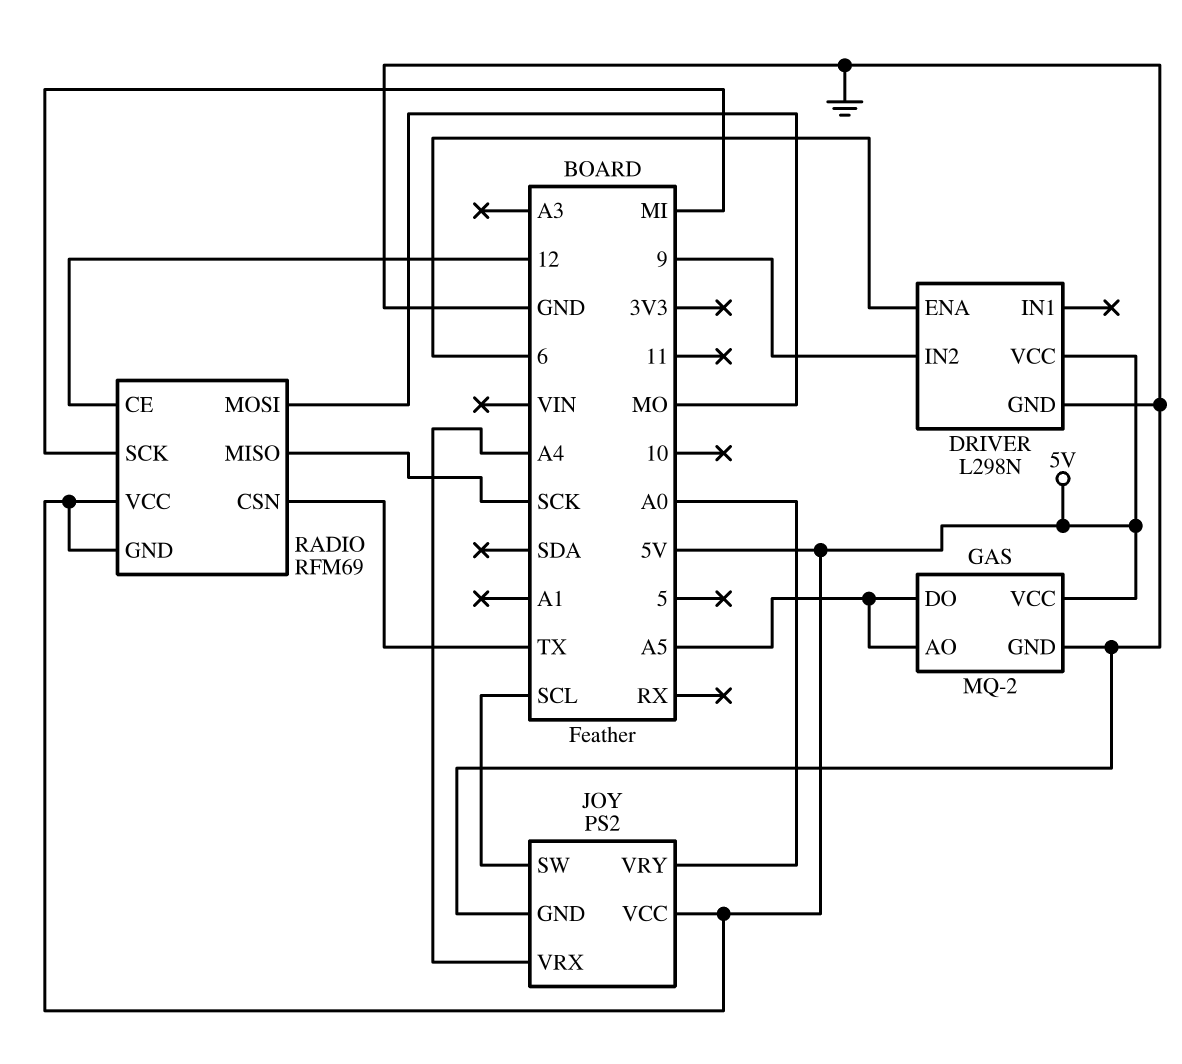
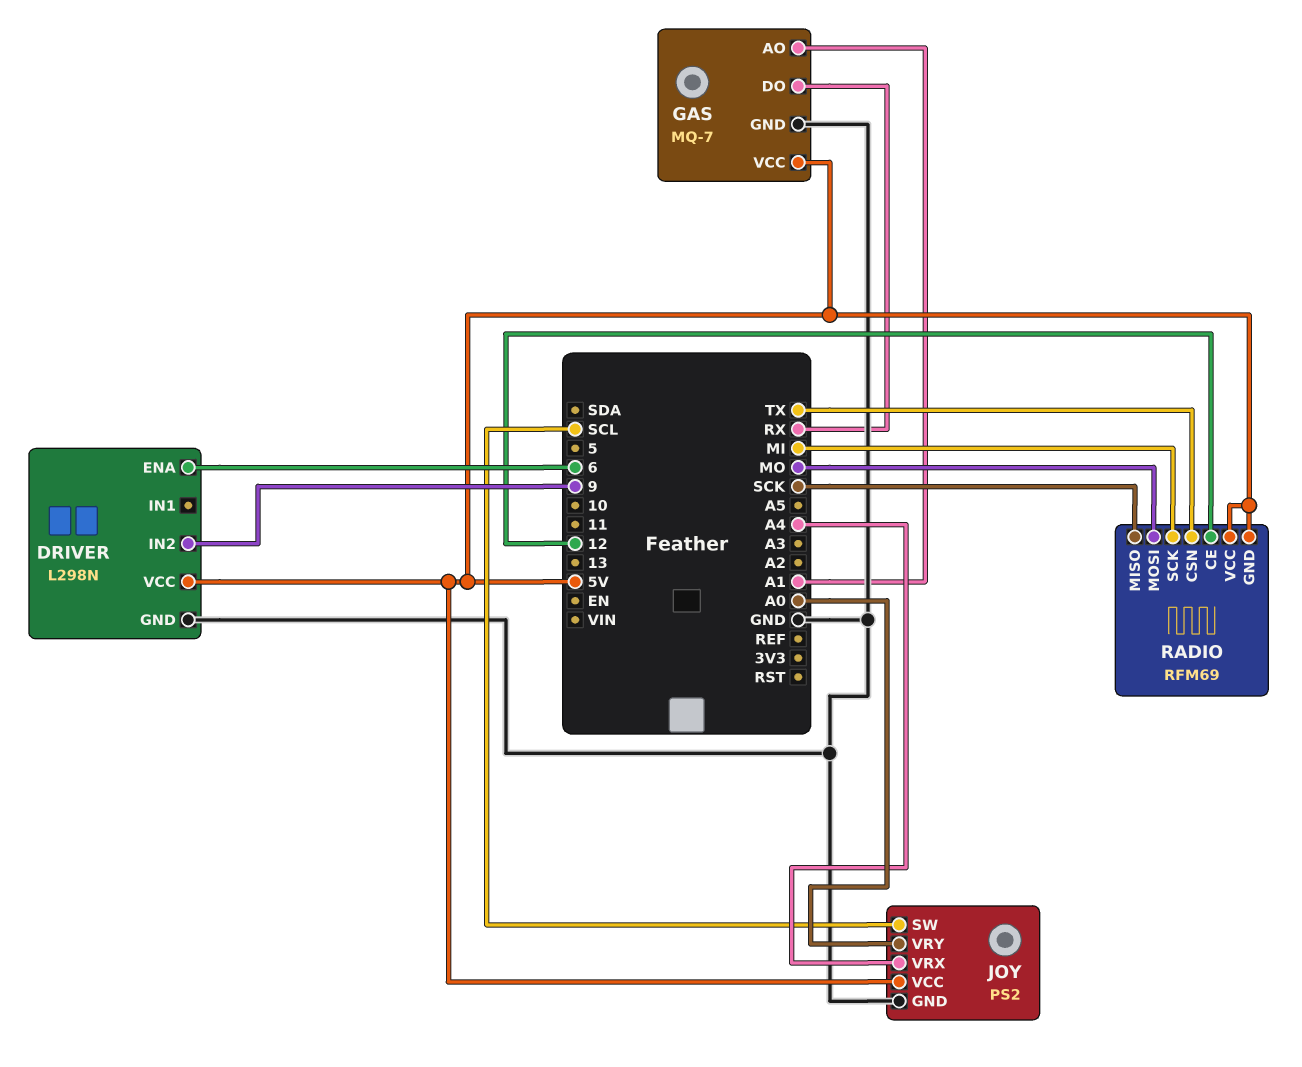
GAS: MQ-2 -> MQ-7
GAS pin AO: A5 -> A1
GAS pin DO: A5 -> RX

